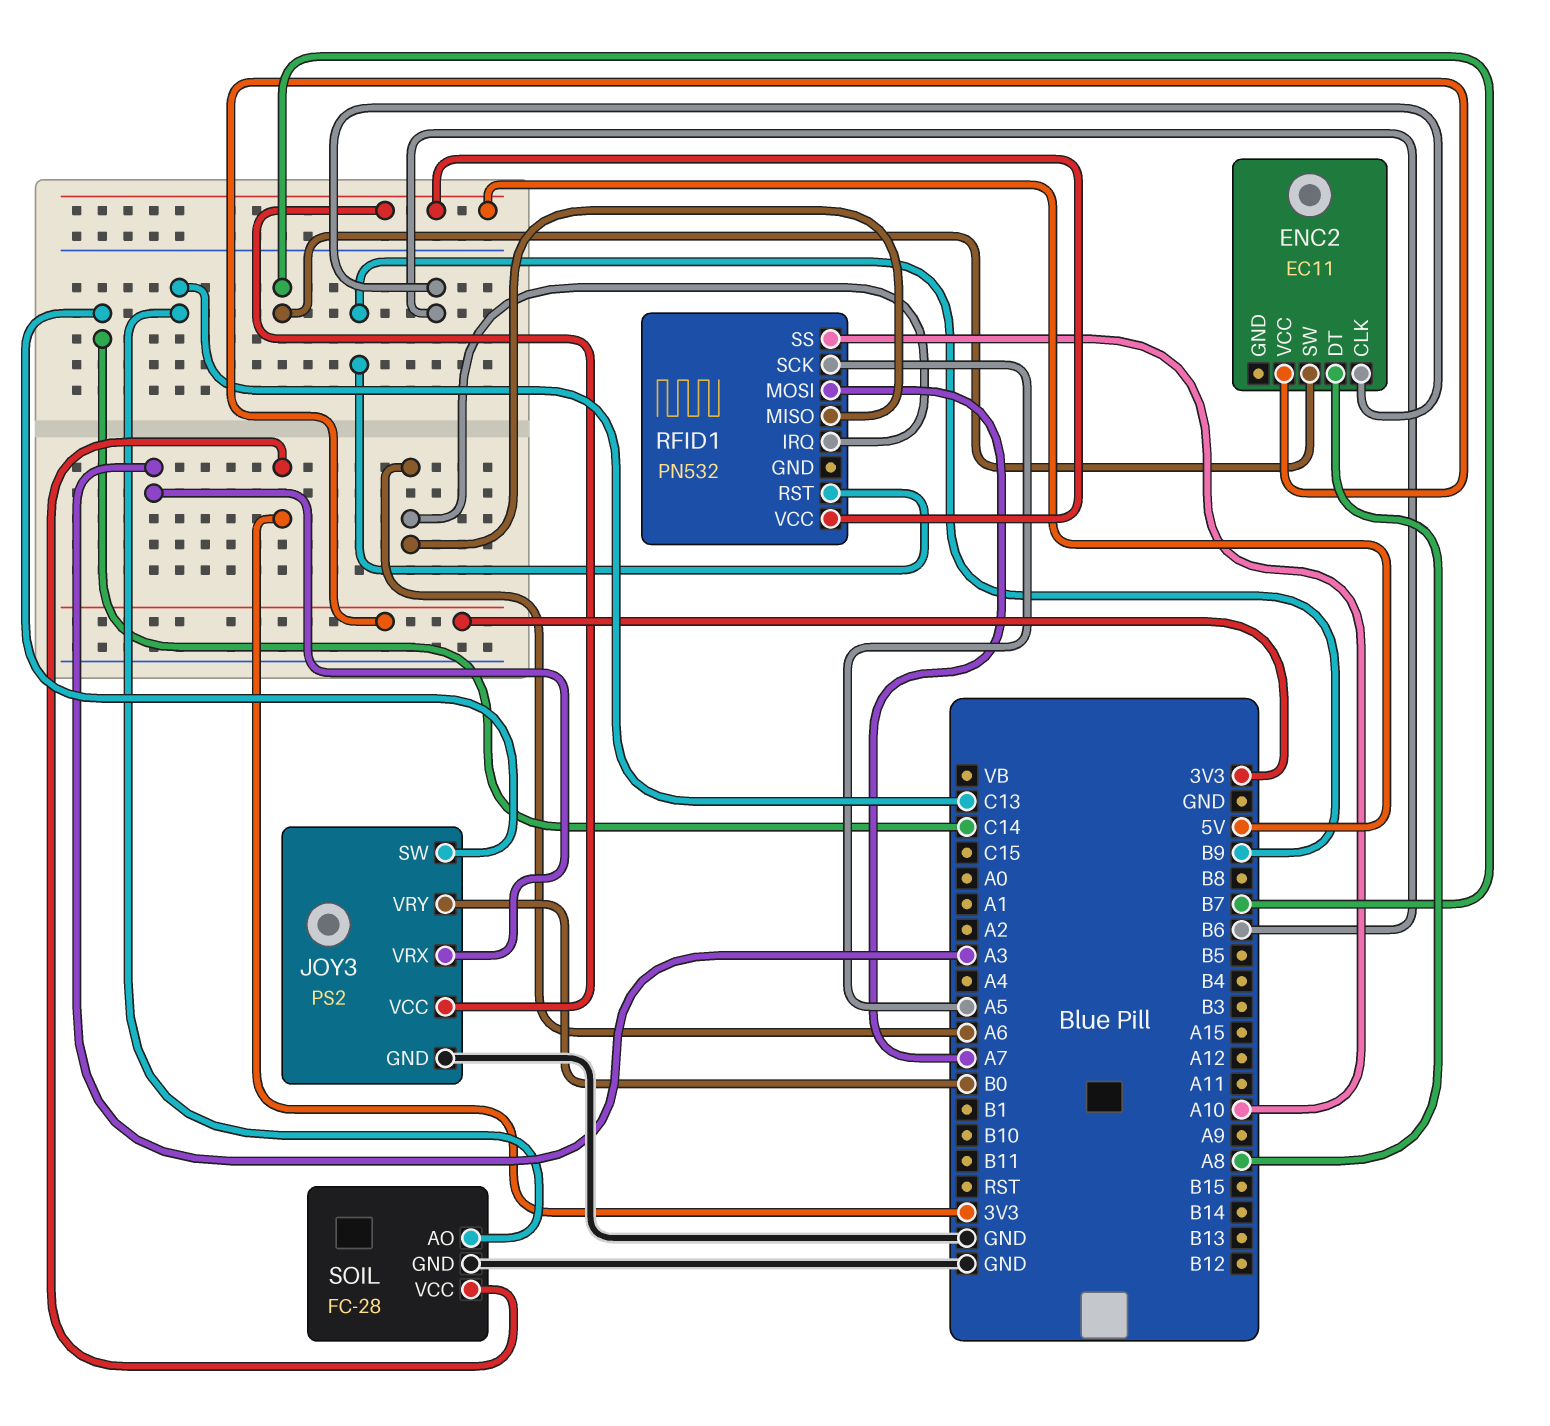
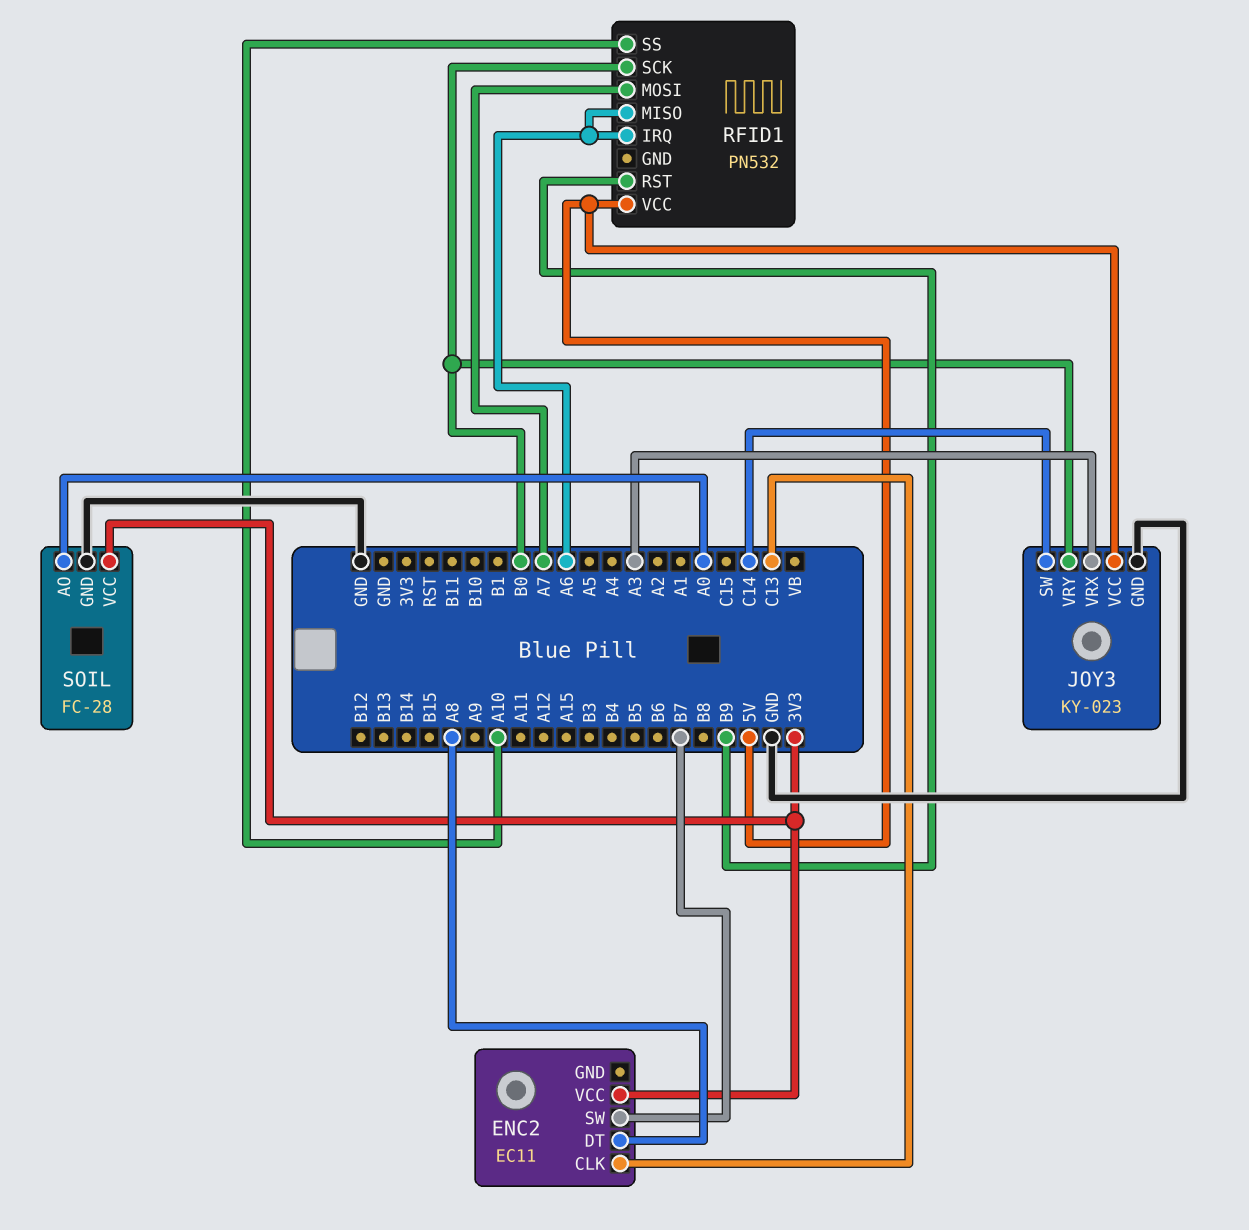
ENC2 pin CLK: B6 -> C13
JOY3: PS2 -> KY-023
RFID1 pin SCK: A5 -> B0
SOIL pin AO: C13 -> A0

